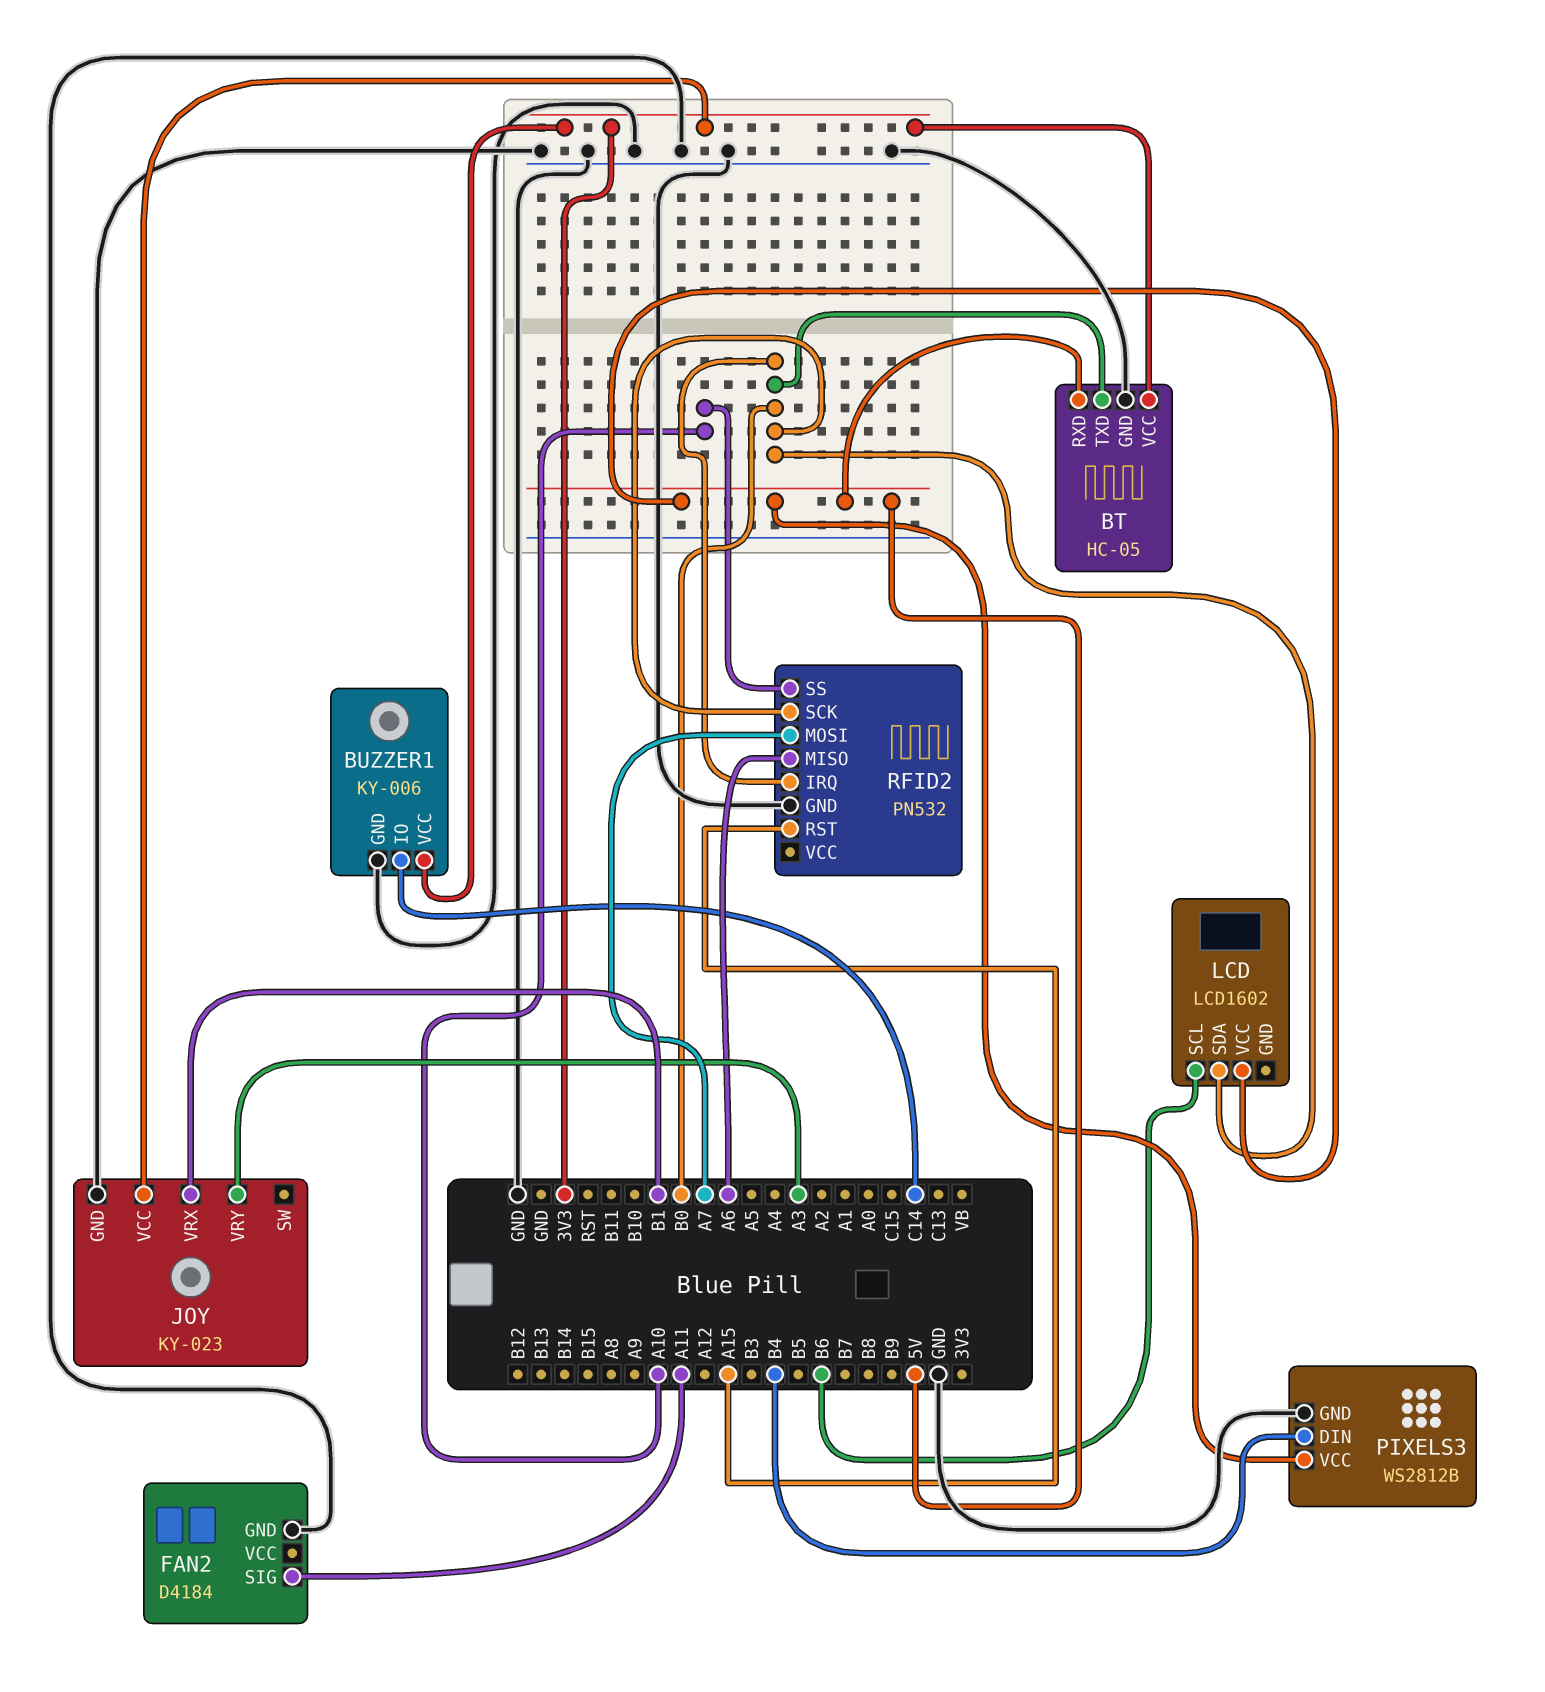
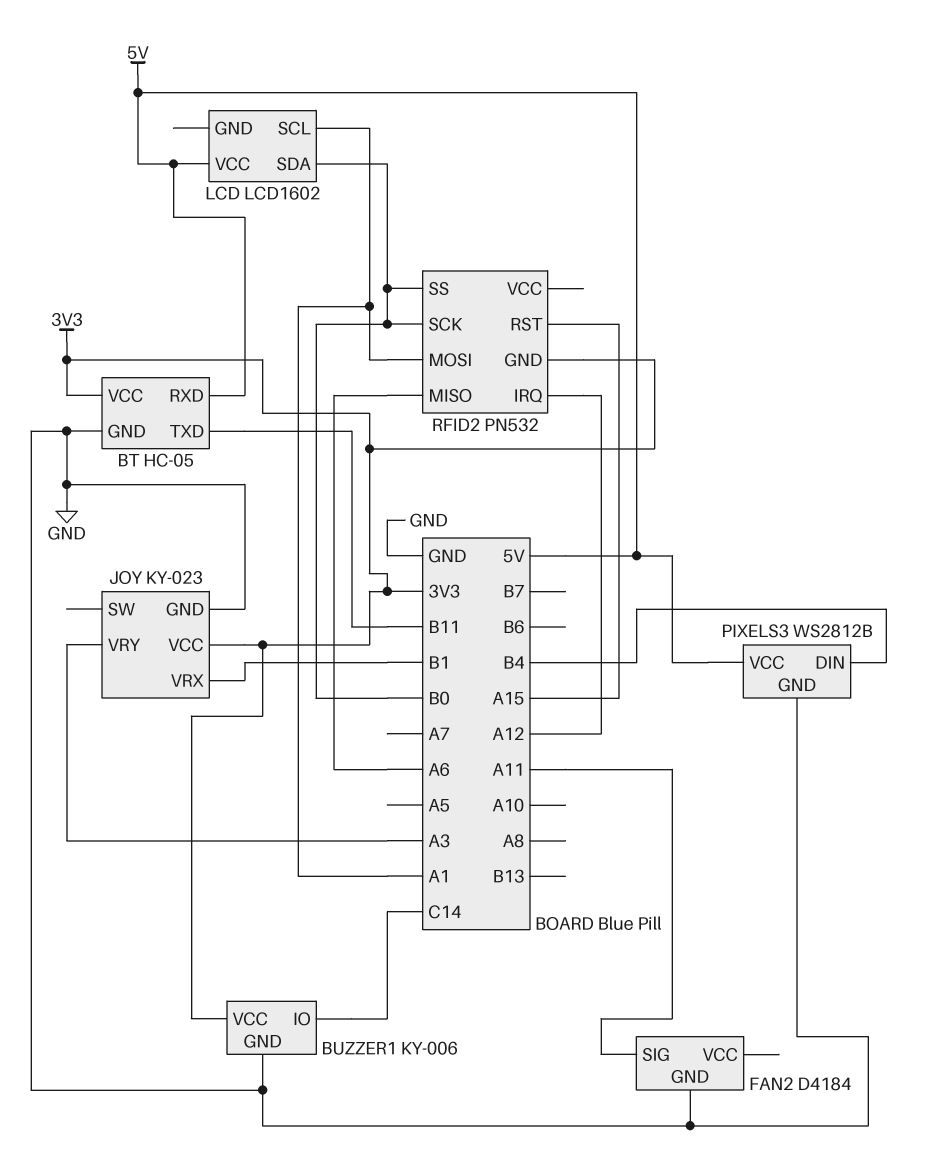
BT pin TXD: B0 -> B11
LCD pin SCL: B6 -> A1
RFID2 pin GND: GND -> 3V3
RFID2 pin IRQ: B0 -> A12
RFID2 pin MOSI: A7 -> A1
RFID2 pin SS: A10 -> B0

